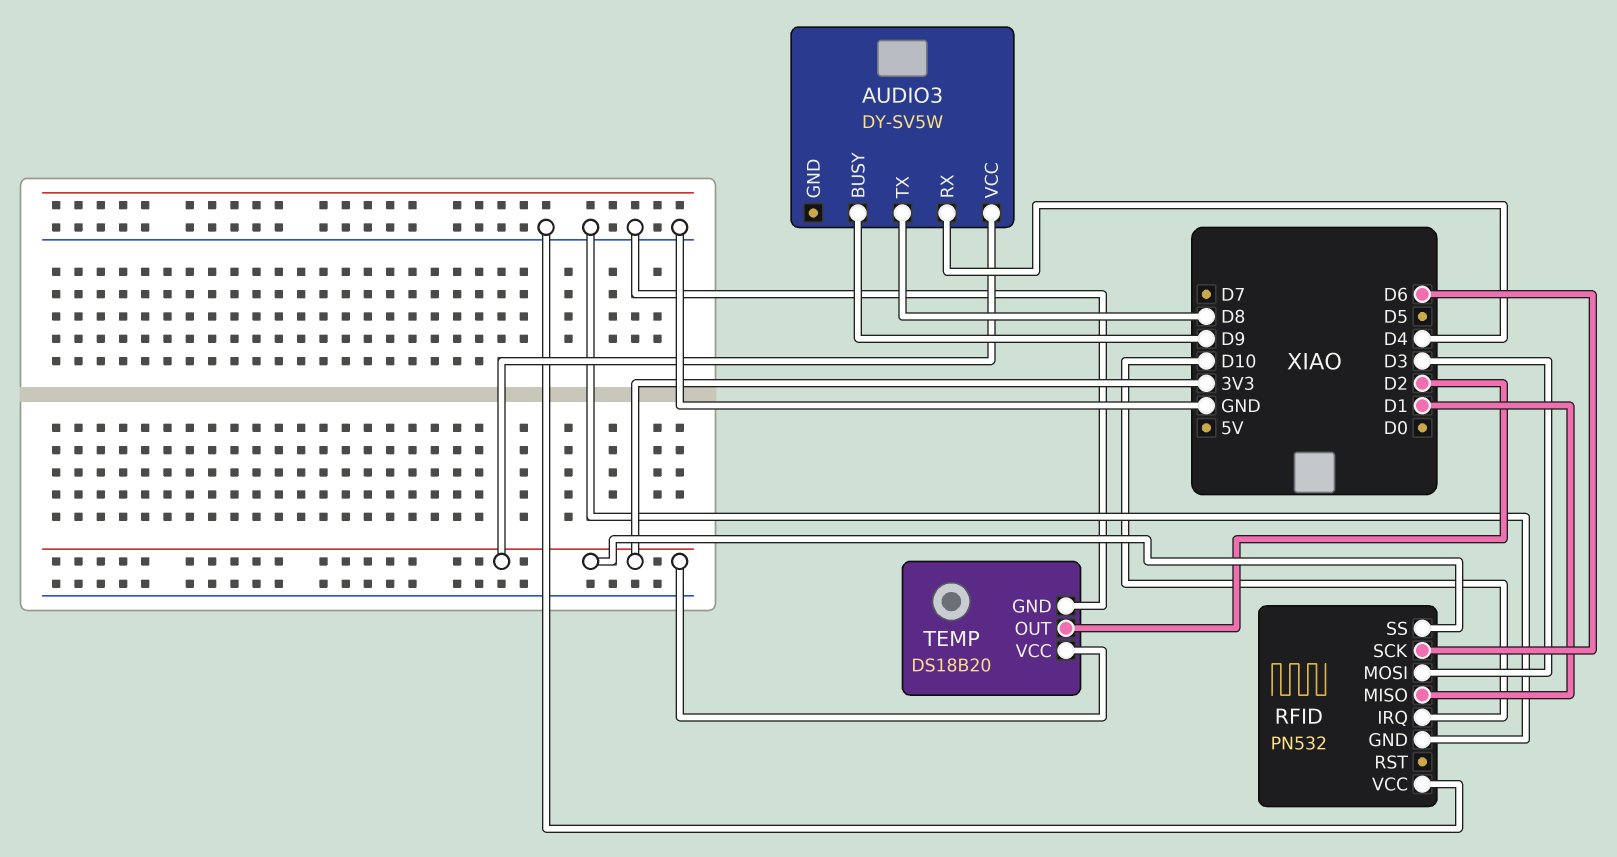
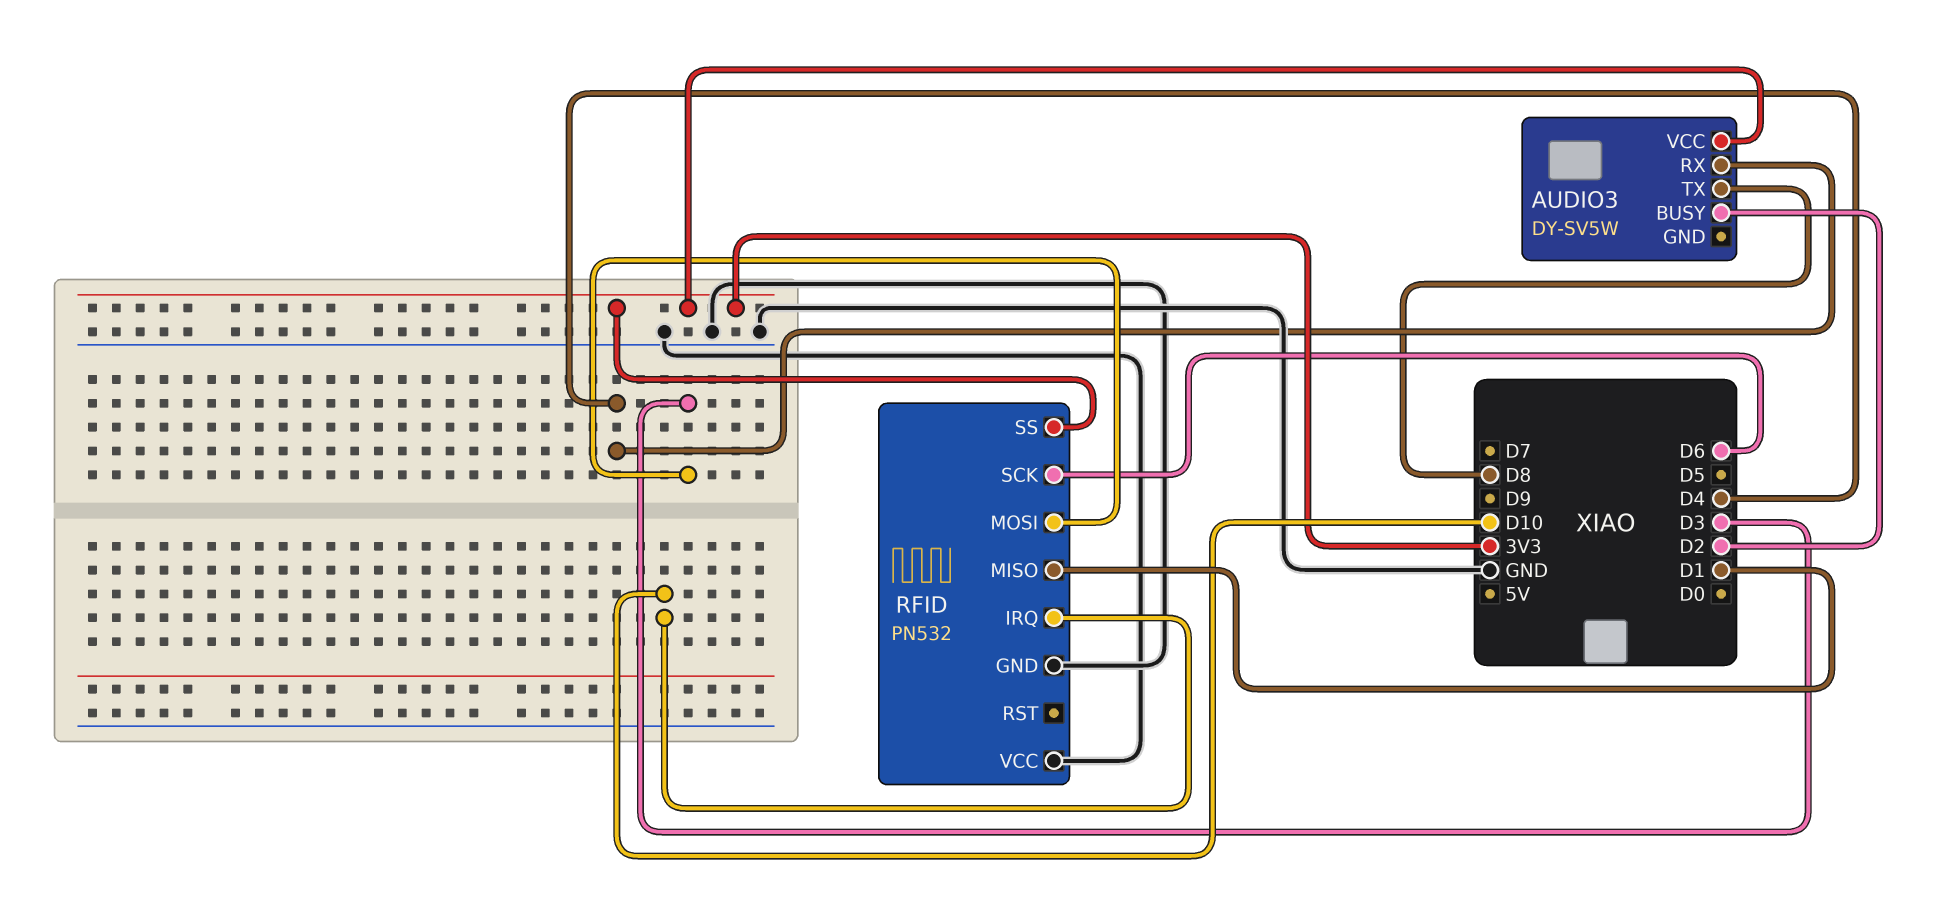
AUDIO3 pin BUSY: D9 -> D2
TEMP: DS18B20 -> none
TEMP pin GND: GND -> none
TEMP pin OUT: D2 -> none
TEMP pin VCC: 3V3 -> none

